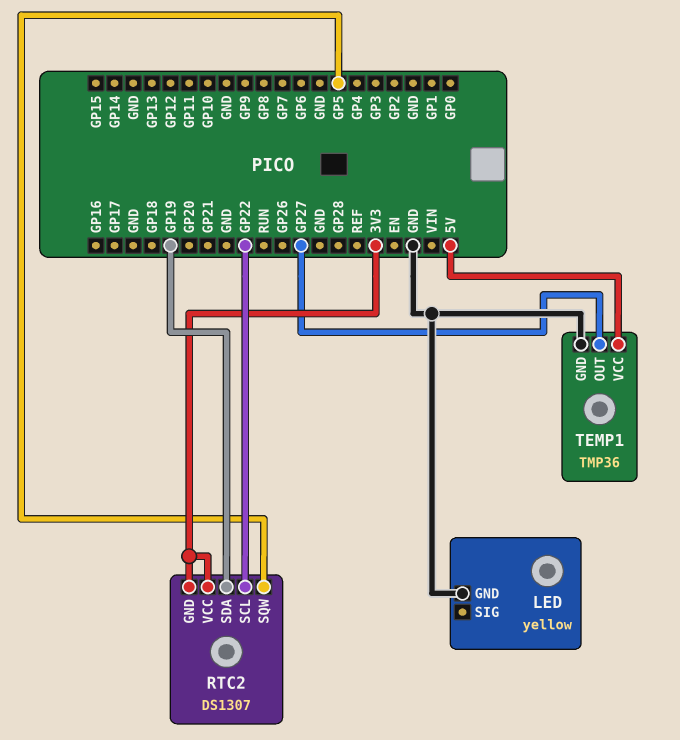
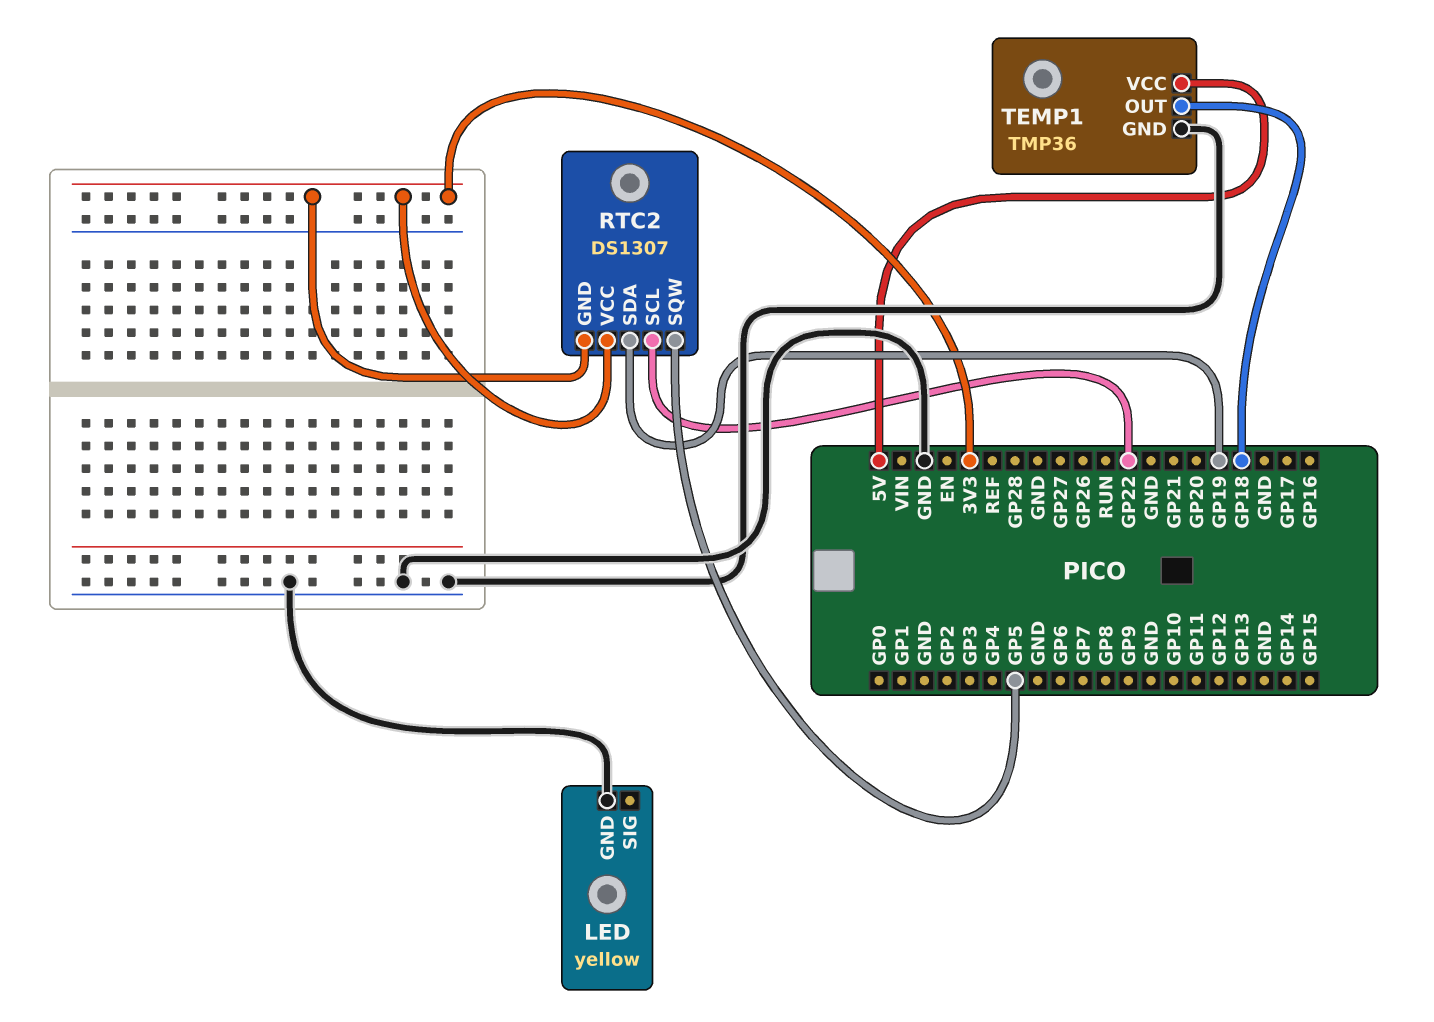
TEMP1 pin OUT: GP27 -> GP18

